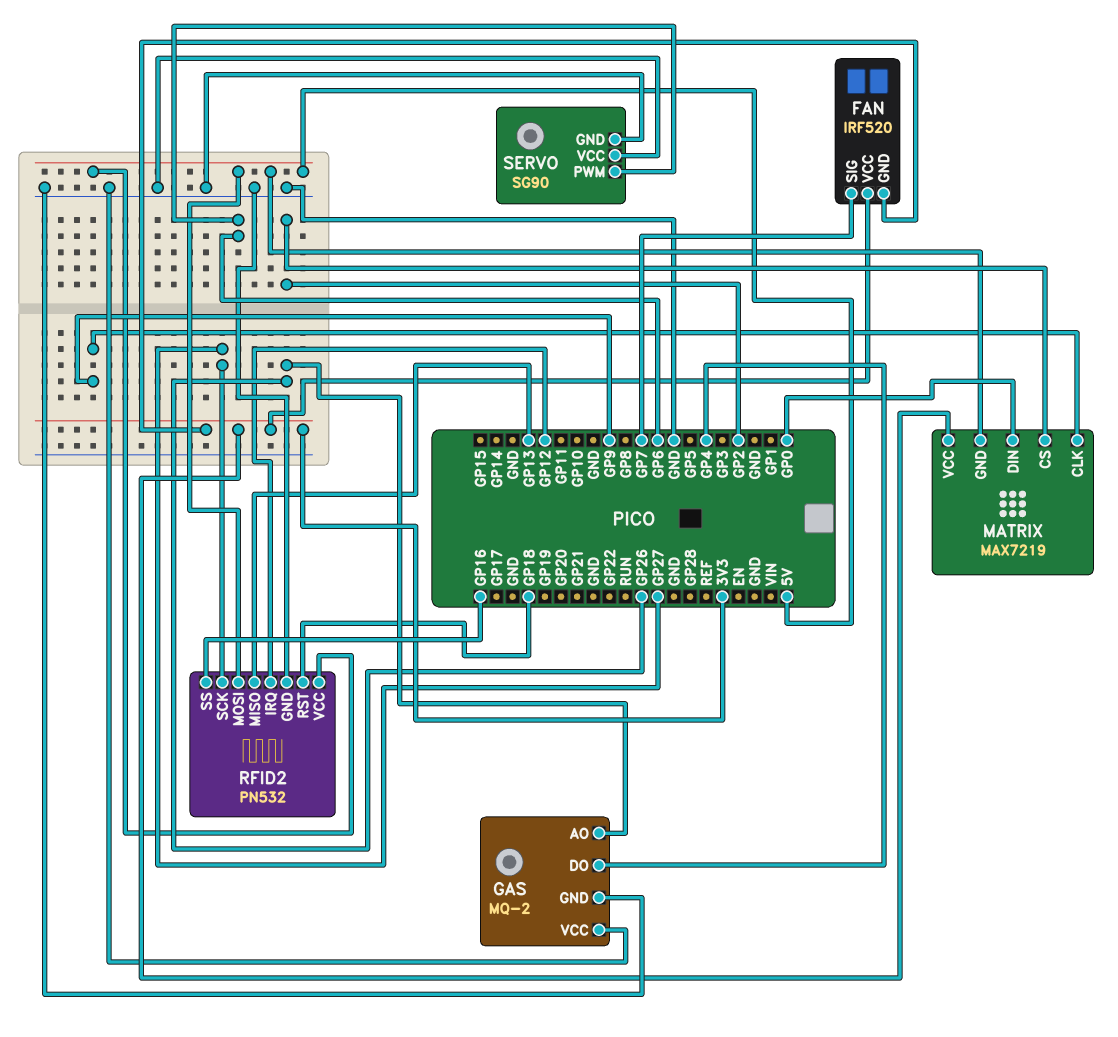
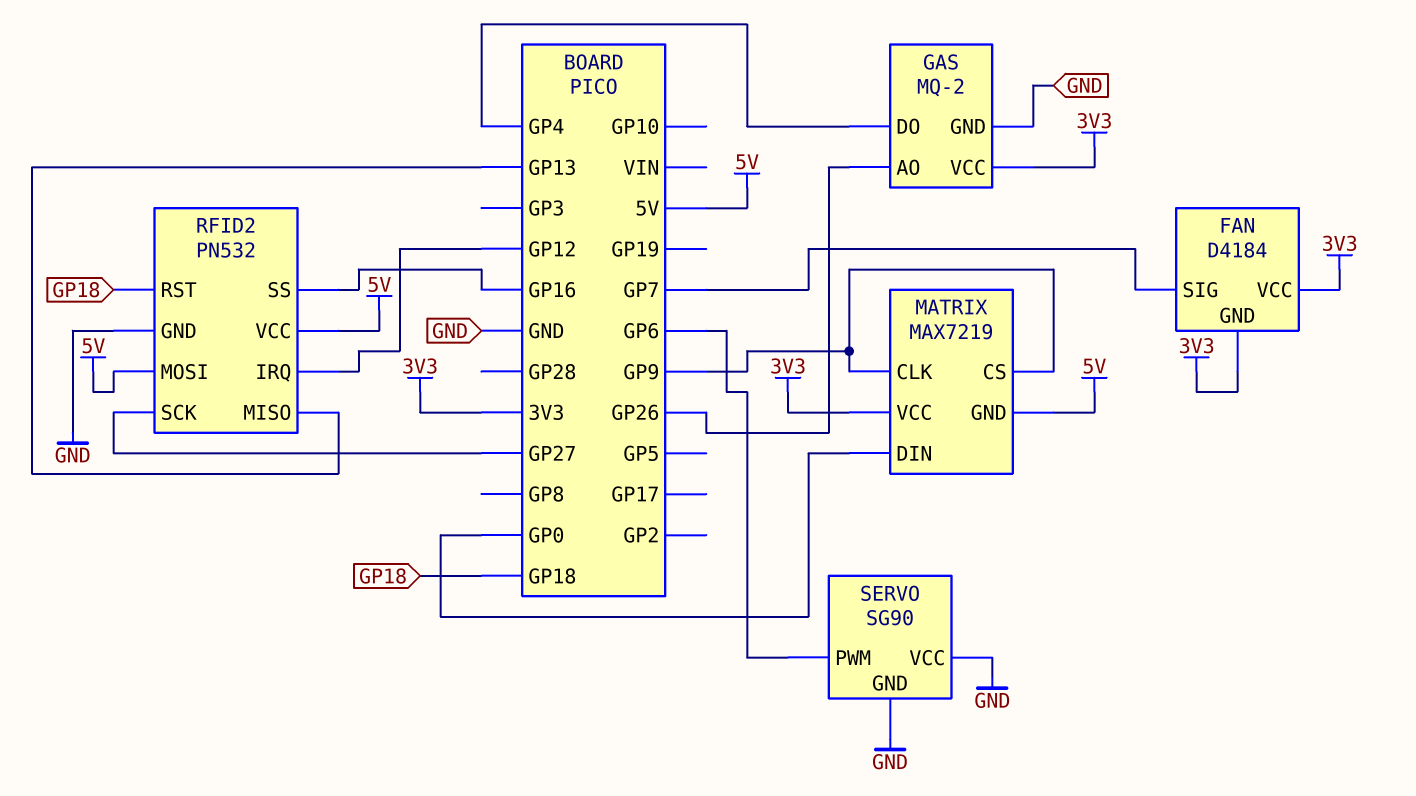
FAN: IRF520 -> D4184
GAS pin VCC: GND -> 3V3
MATRIX pin CS: GP2 -> GP9

